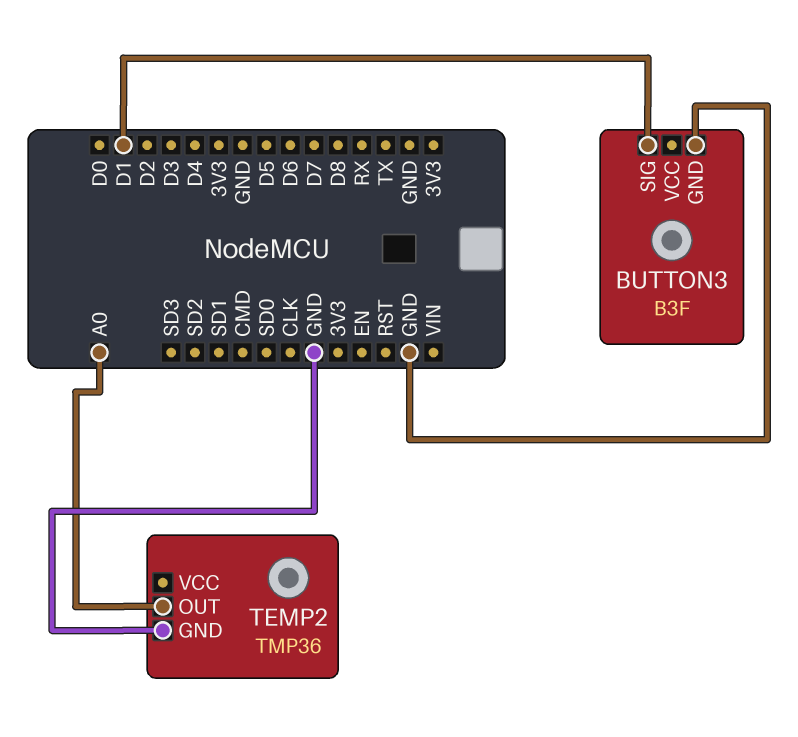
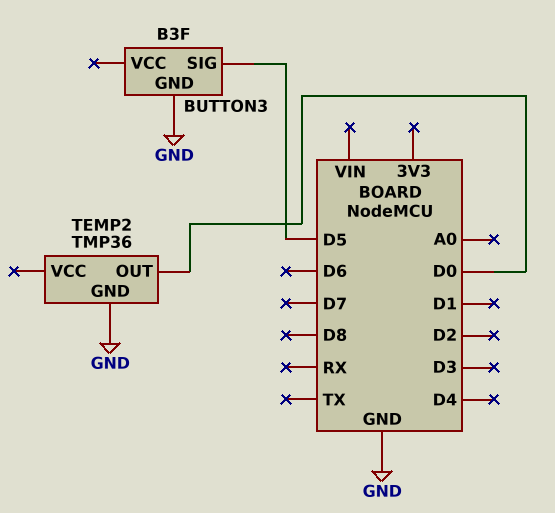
BUTTON3 pin SIG: D1 -> D5
TEMP2 pin OUT: A0 -> D0

